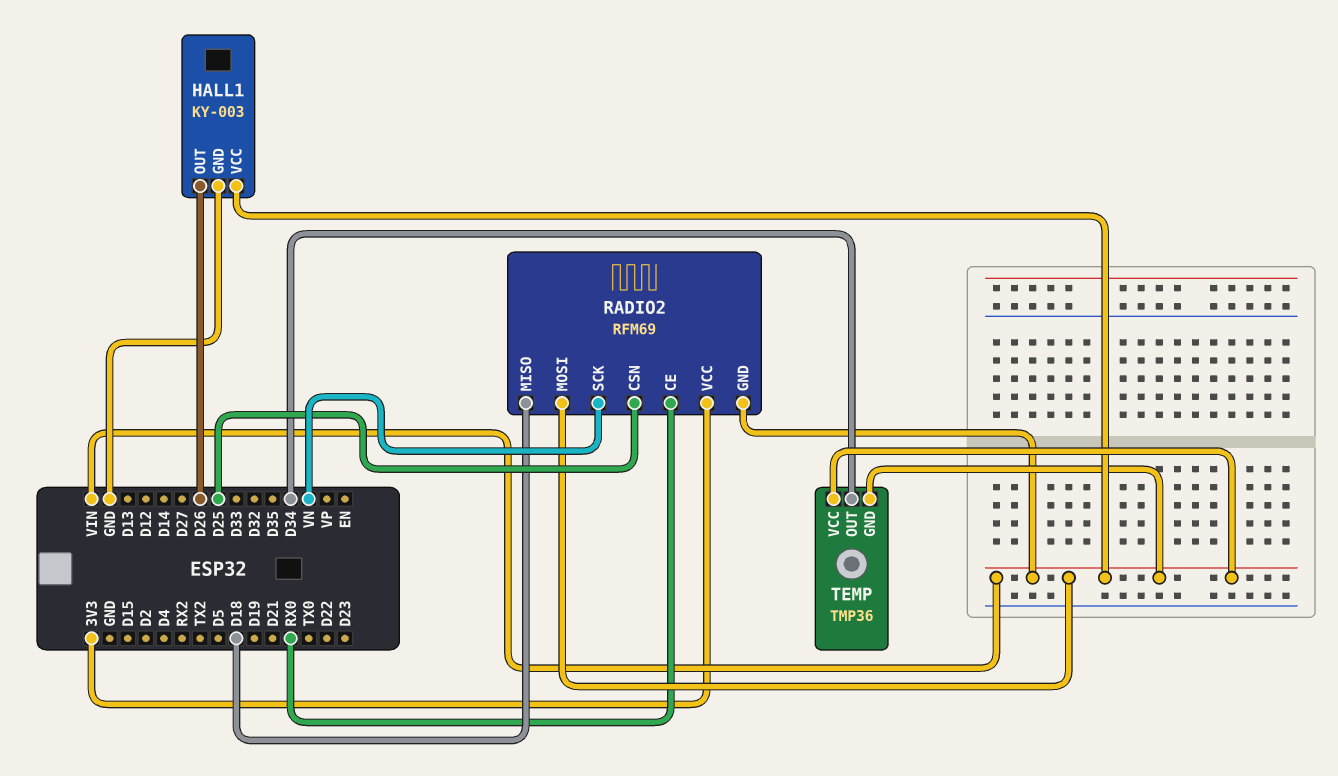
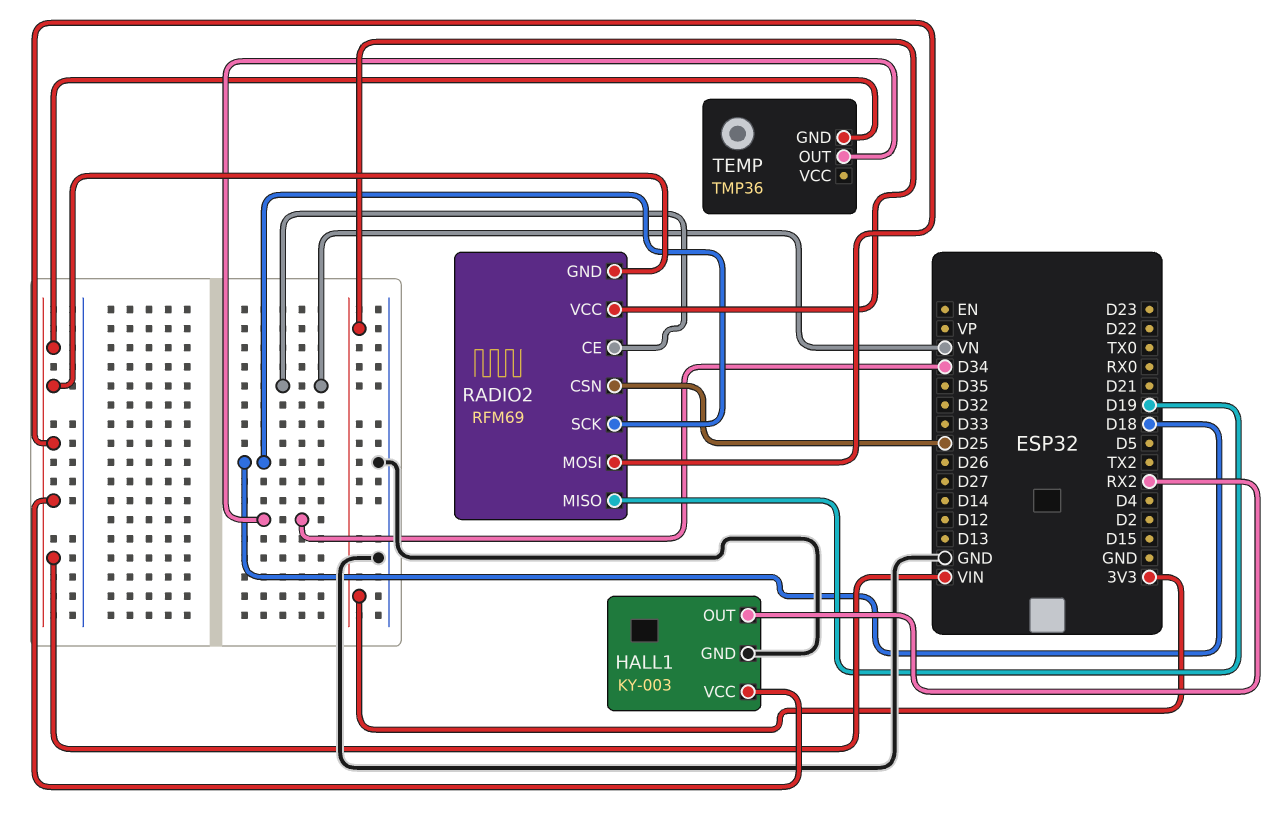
HALL1 pin OUT: D26 -> RX2
RADIO2 pin CE: RX0 -> VN
RADIO2 pin MISO: D18 -> D19
RADIO2 pin SCK: VN -> D18
TEMP pin VCC: VIN -> none

